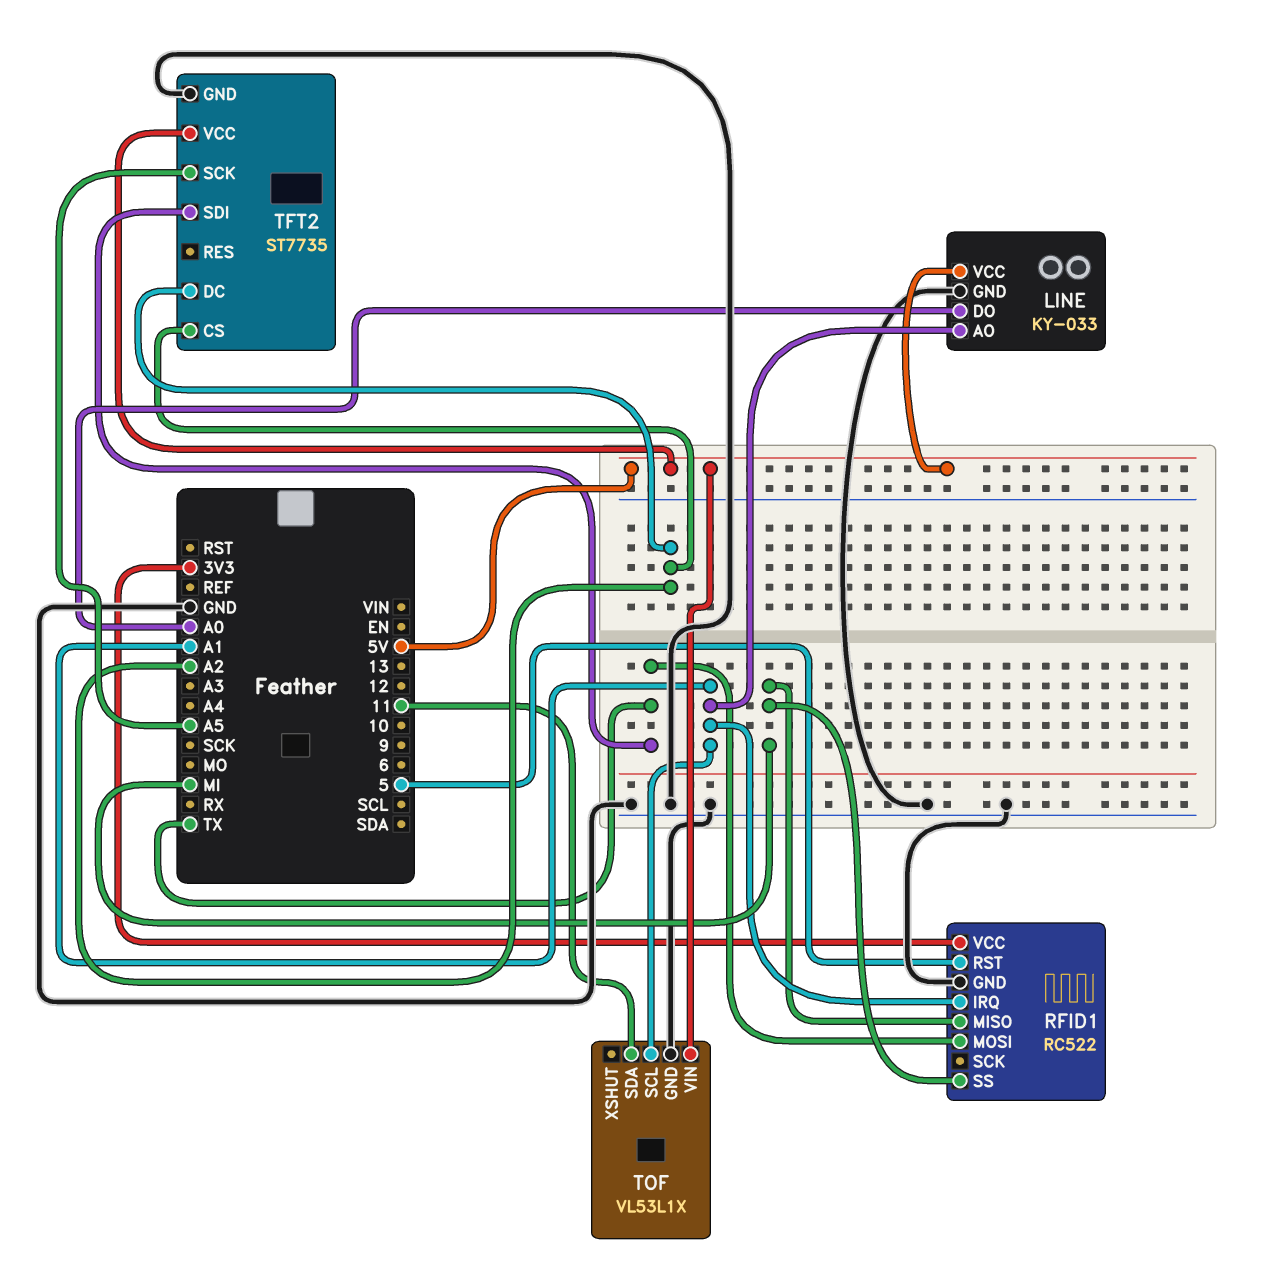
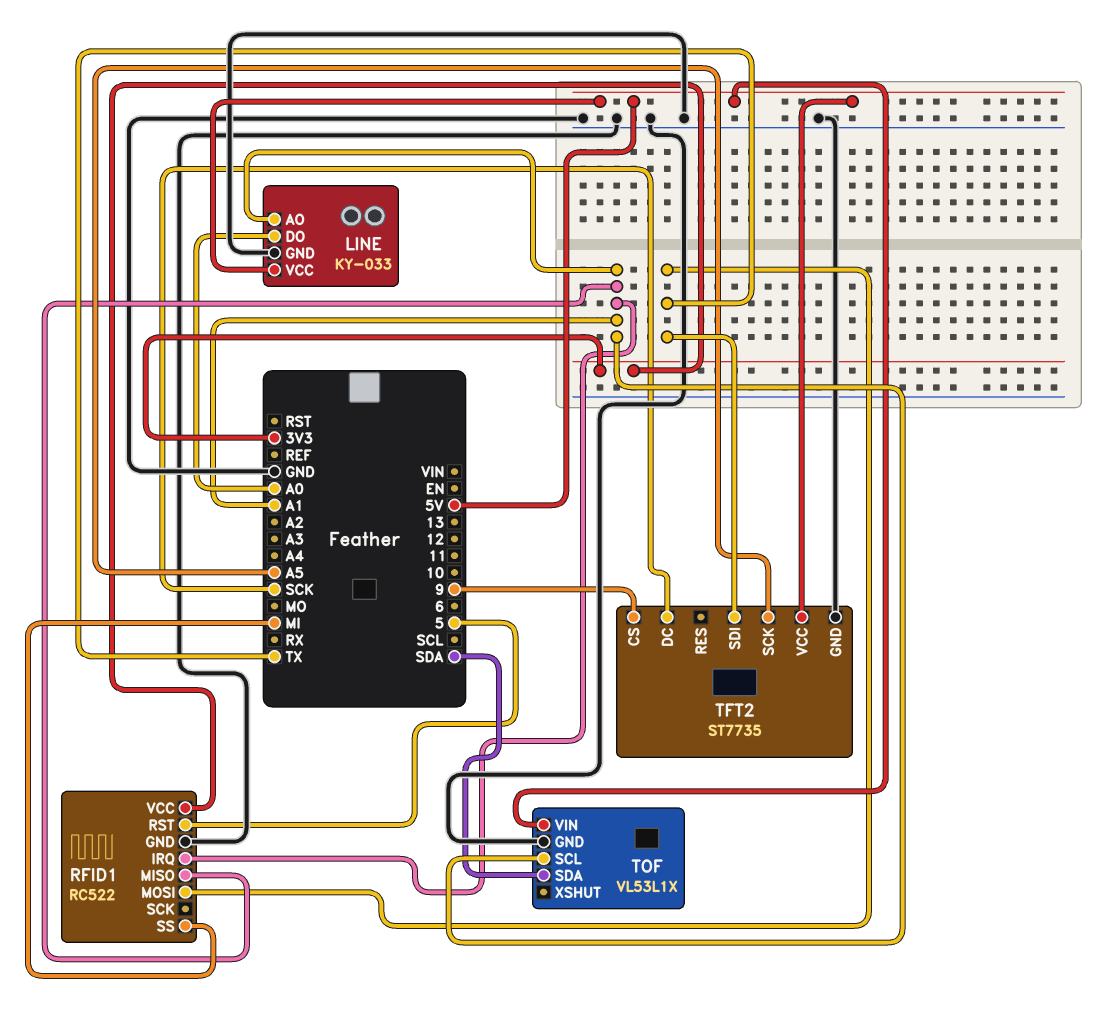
RFID1 pin MISO: MI -> A1
TFT2 pin CS: A2 -> 9
TFT2 pin DC: A2 -> SCK
TOF pin SDA: 11 -> SDA

